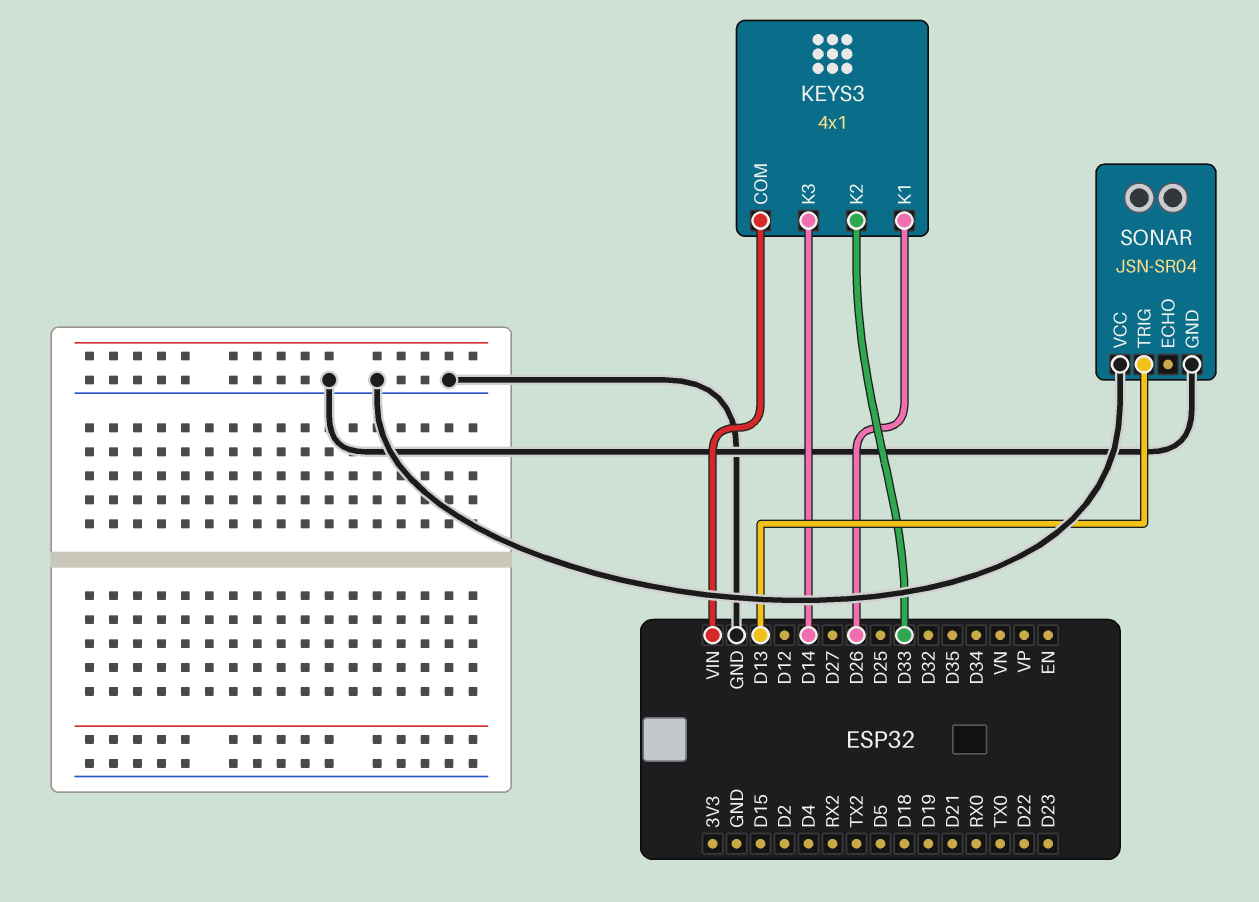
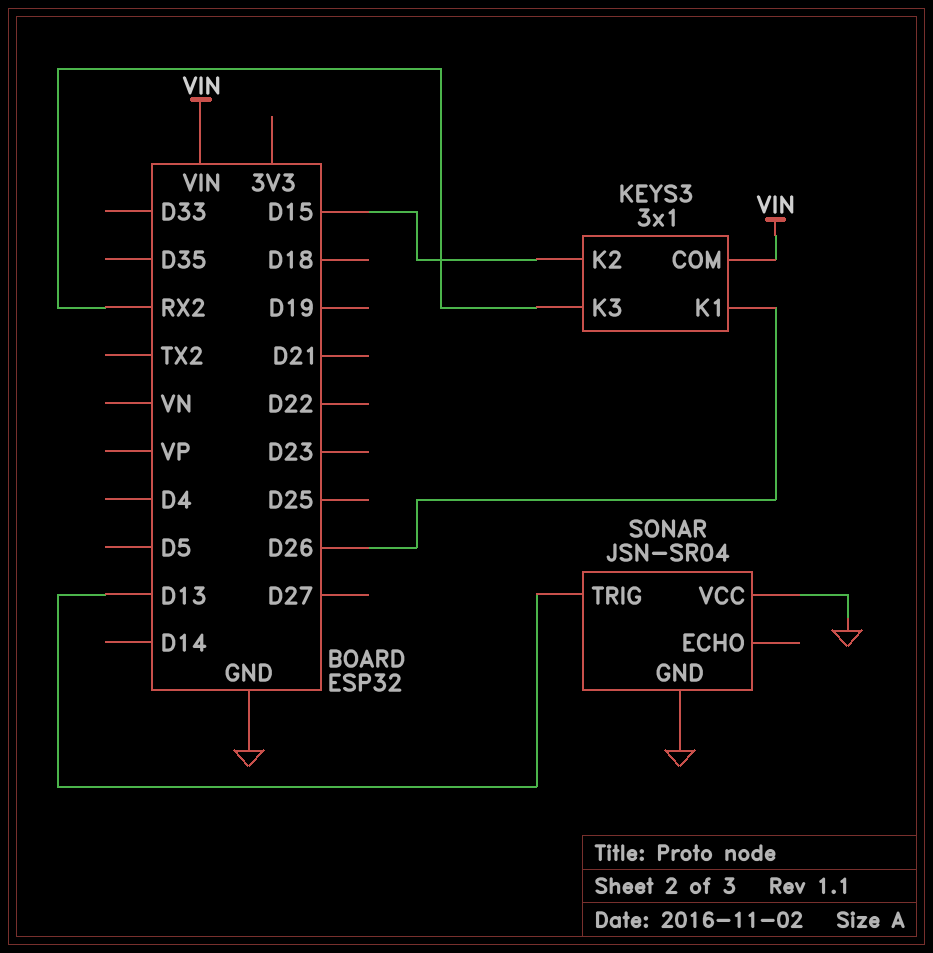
KEYS3: 4x1 -> 3x1
KEYS3 pin K2: D33 -> D15
KEYS3 pin K3: D14 -> RX2

